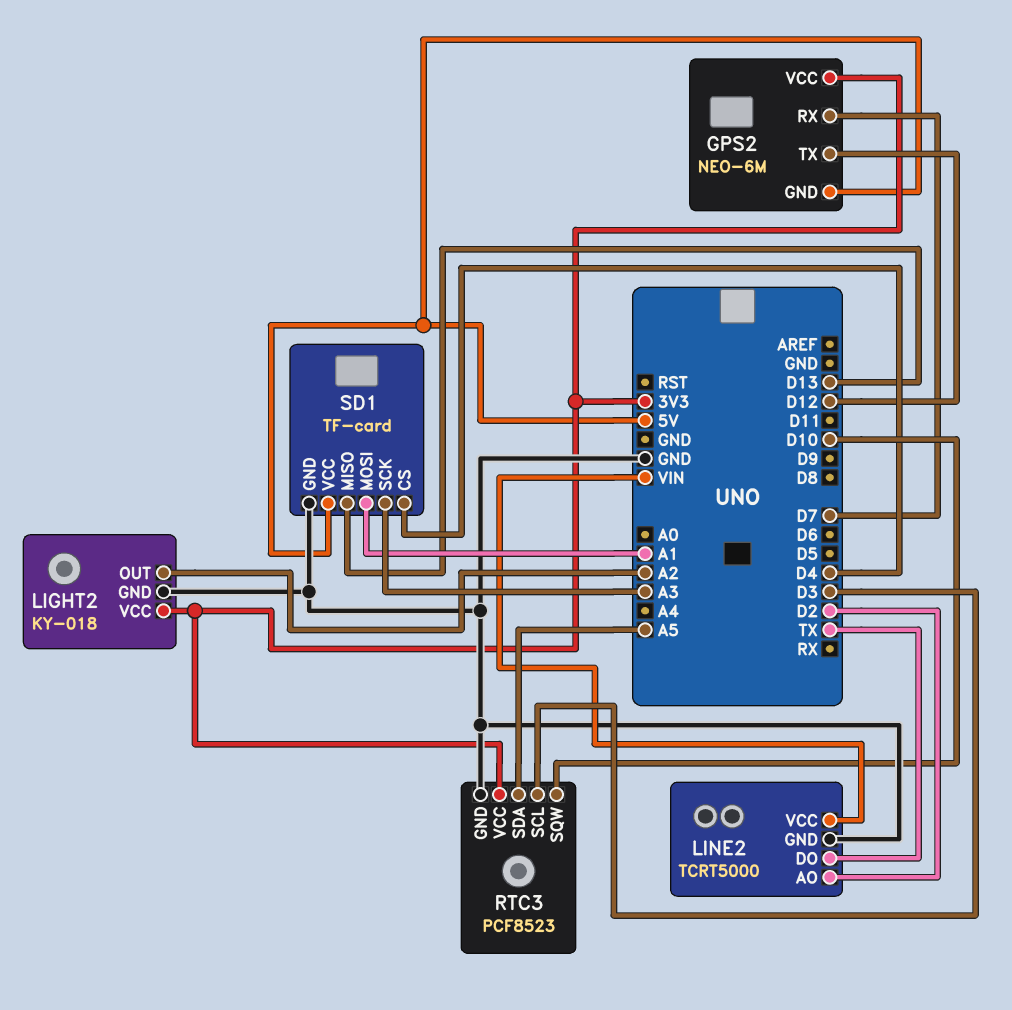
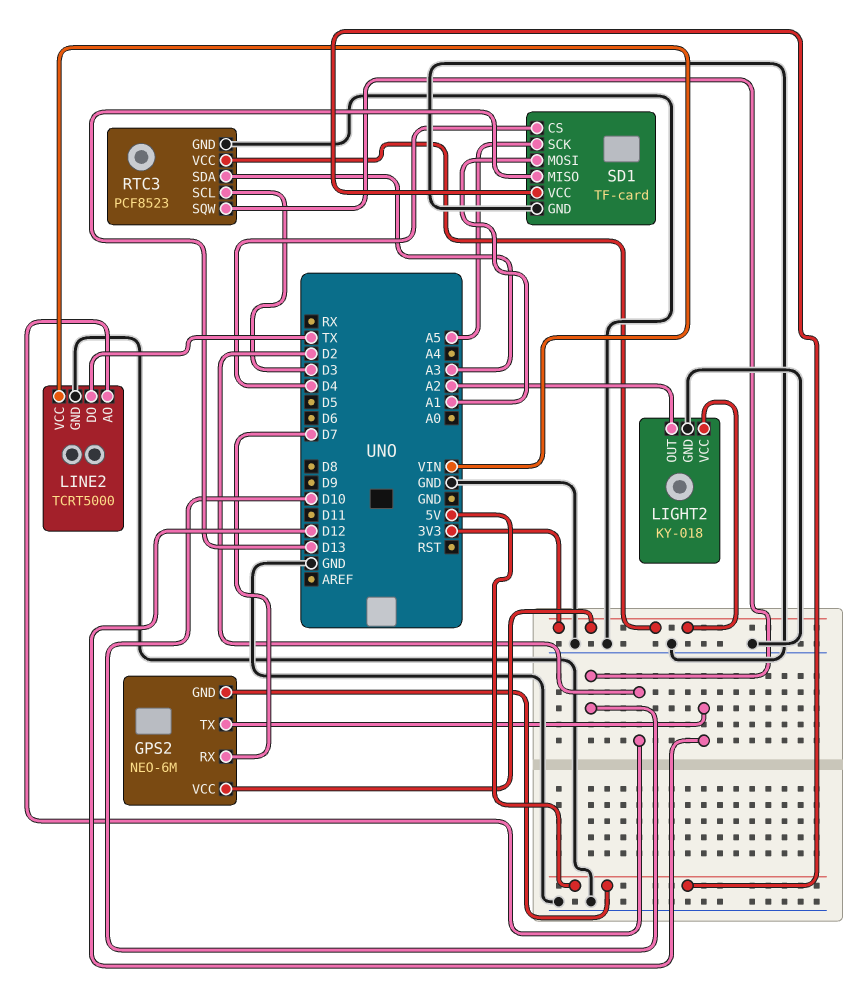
RTC3 pin SDA: A5 -> A3
SD1 pin SCK: A3 -> A5

